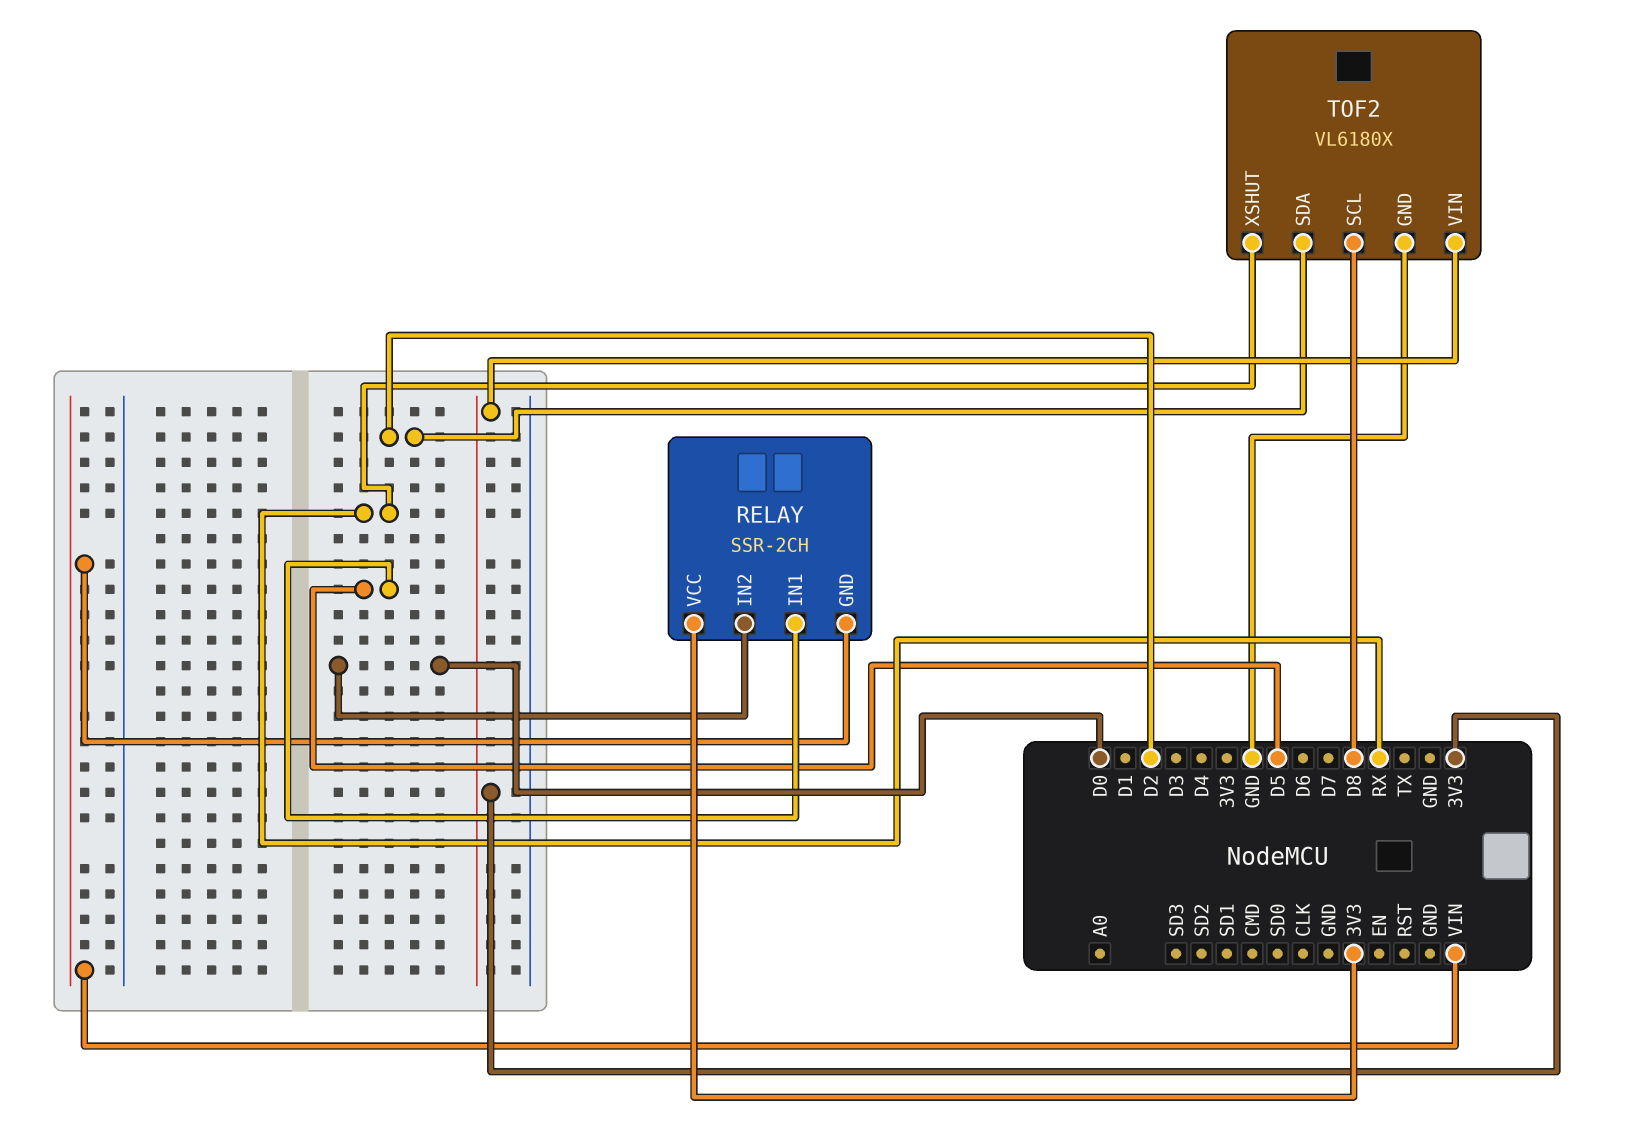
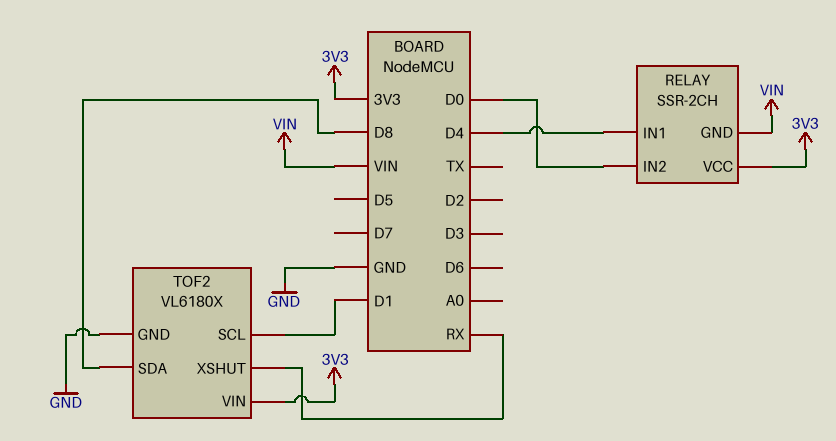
RELAY pin IN1: D5 -> D4
TOF2 pin SCL: D8 -> D1
TOF2 pin SDA: D2 -> D8

